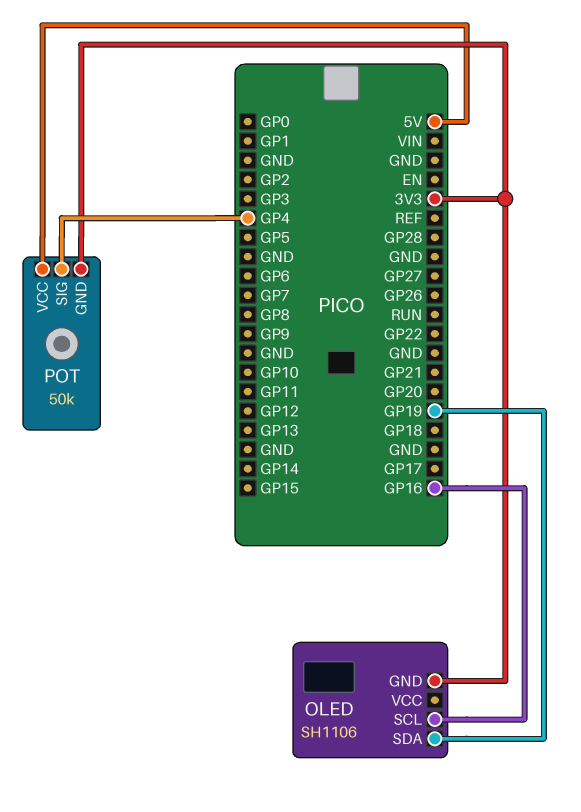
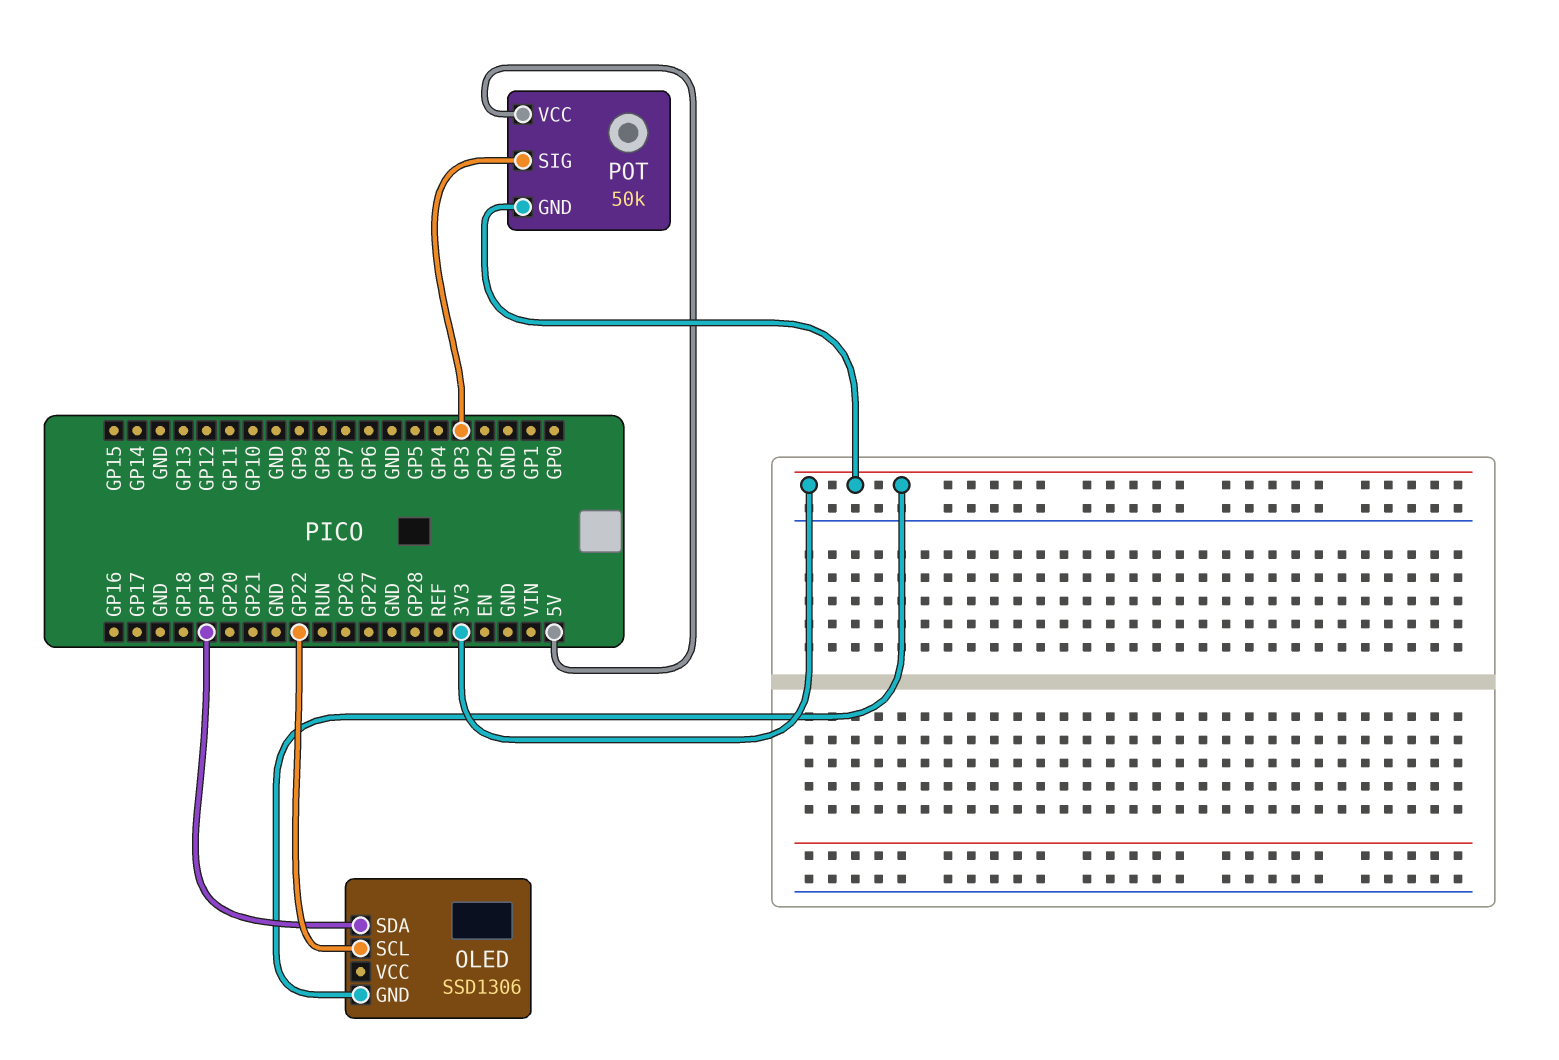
OLED: SH1106 -> SSD1306
OLED pin SCL: GP16 -> GP22
POT pin SIG: GP4 -> GP3

